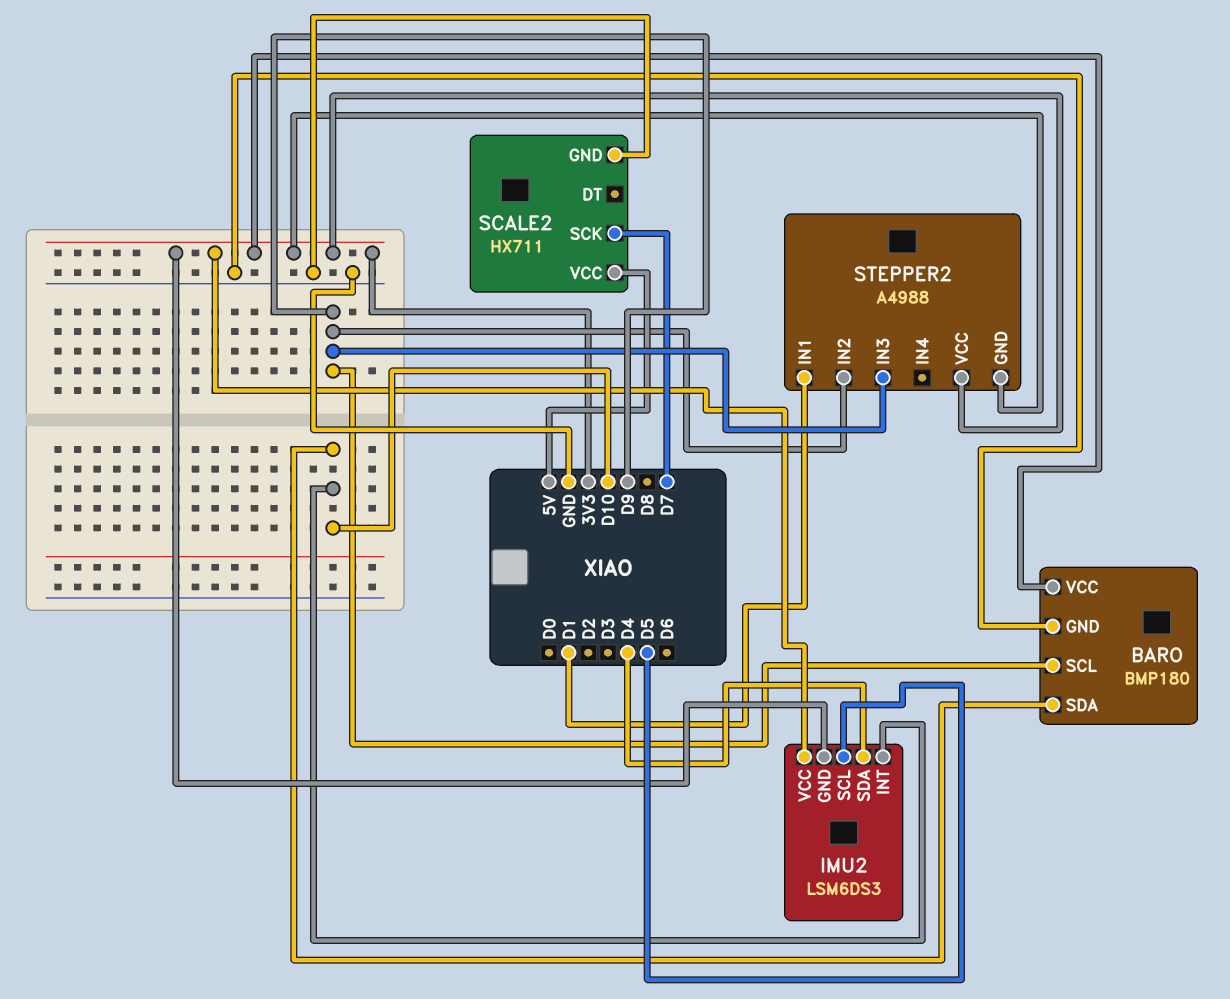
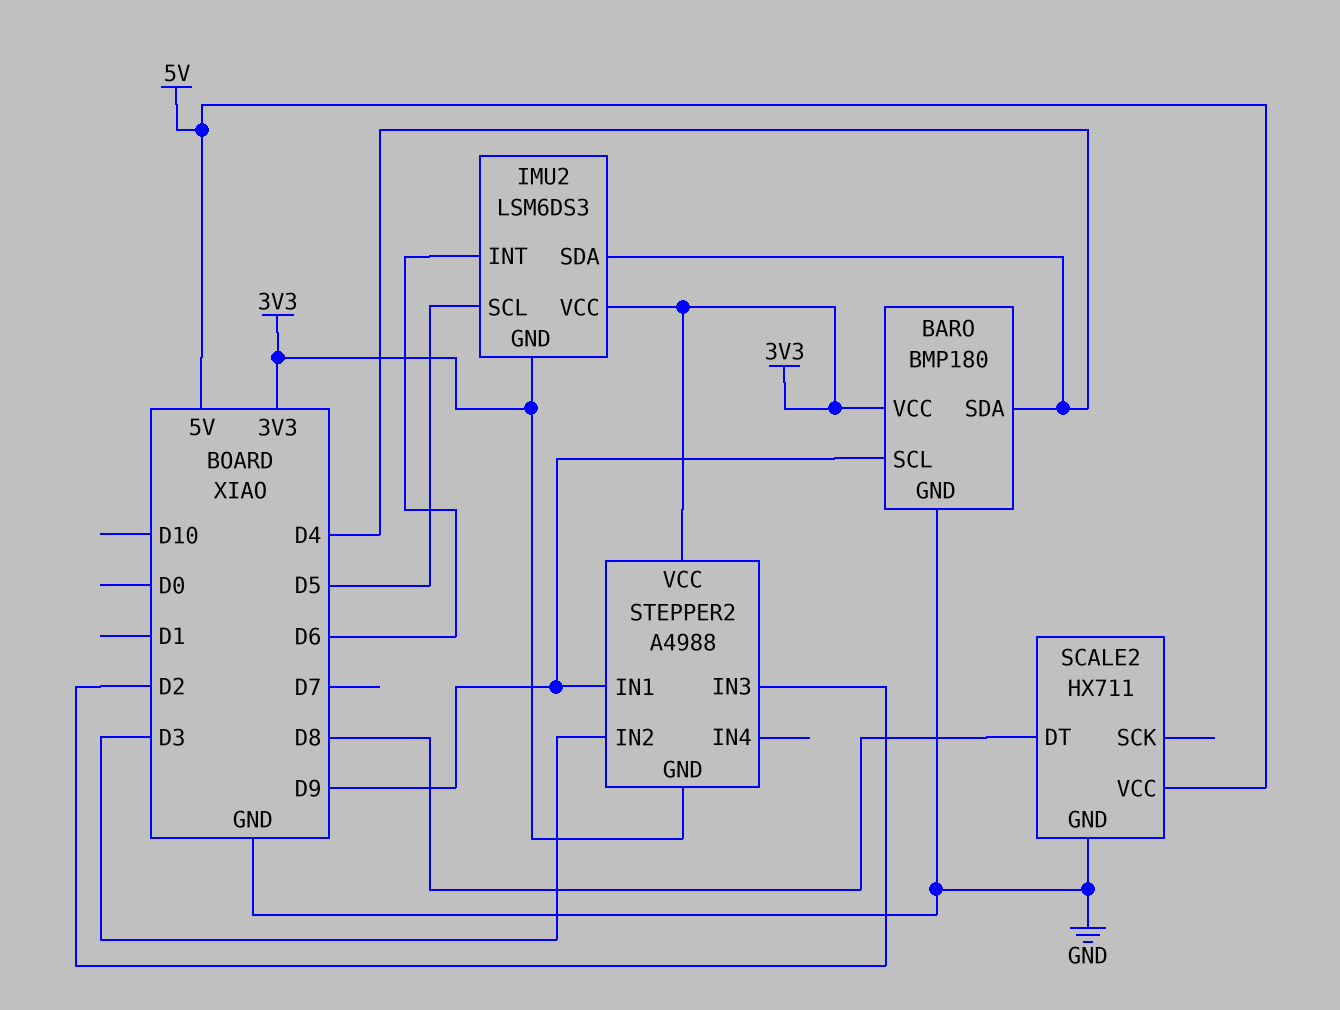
BARO pin SDA: D10 -> D4
IMU2 pin INT: D10 -> D6
SCALE2 pin DT: none -> D8
SCALE2 pin SCK: D7 -> none
STEPPER2 pin IN1: D1 -> D9
STEPPER2 pin IN2: D9 -> D3
STEPPER2 pin IN3: D9 -> D2

